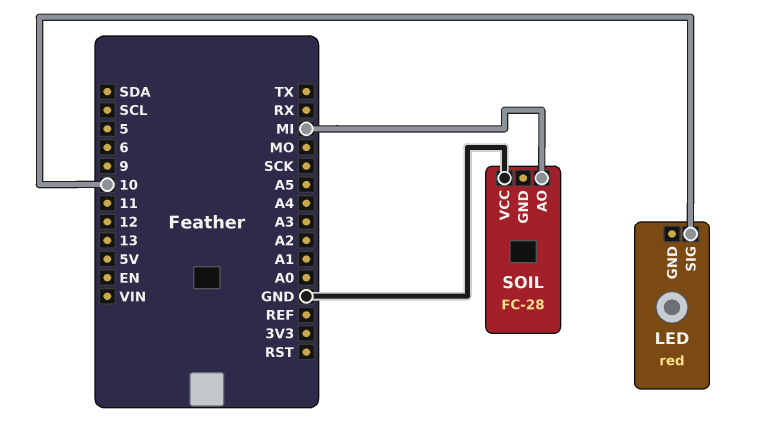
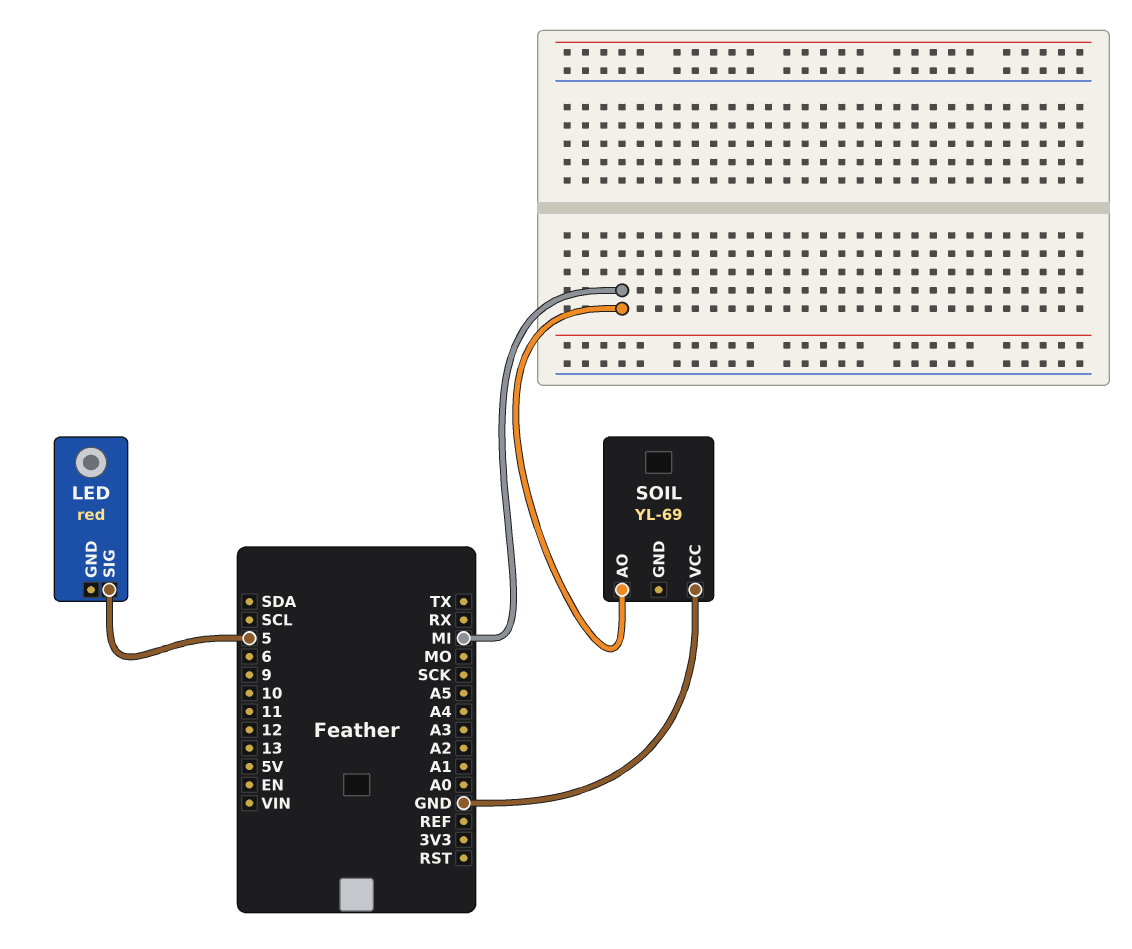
LED pin SIG: 10 -> 5
SOIL: FC-28 -> YL-69

